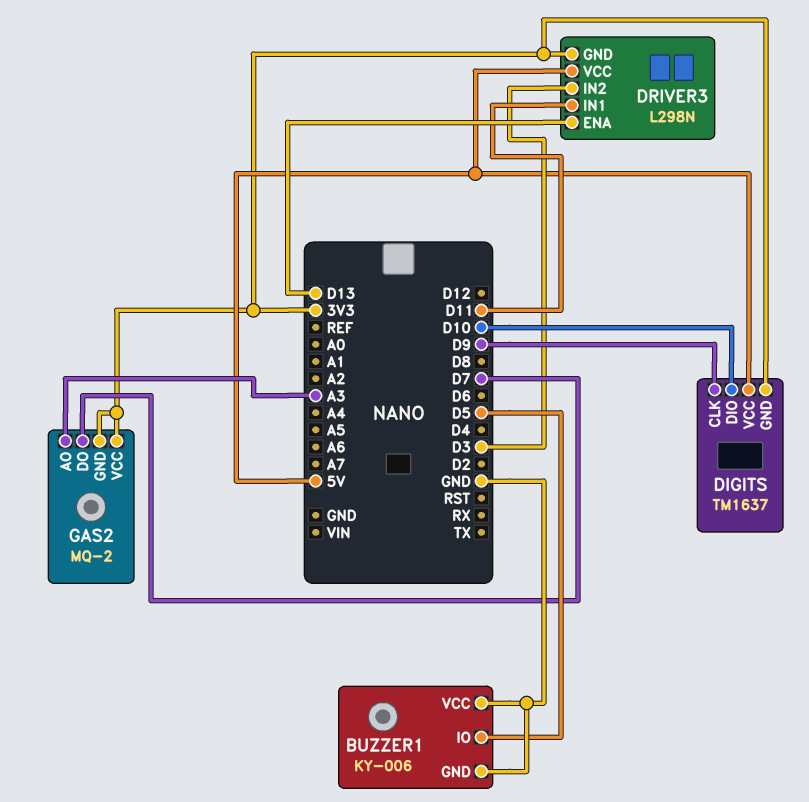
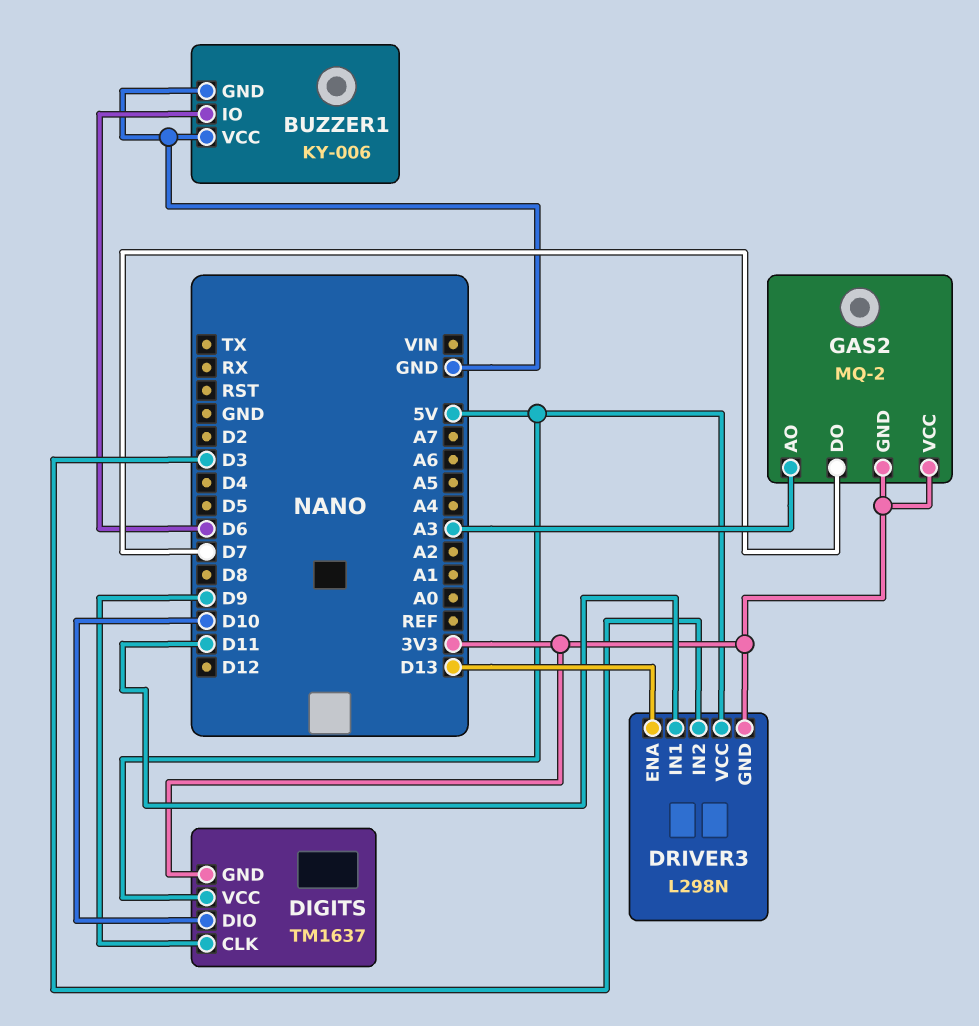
BUZZER1 pin IO: D5 -> D6

